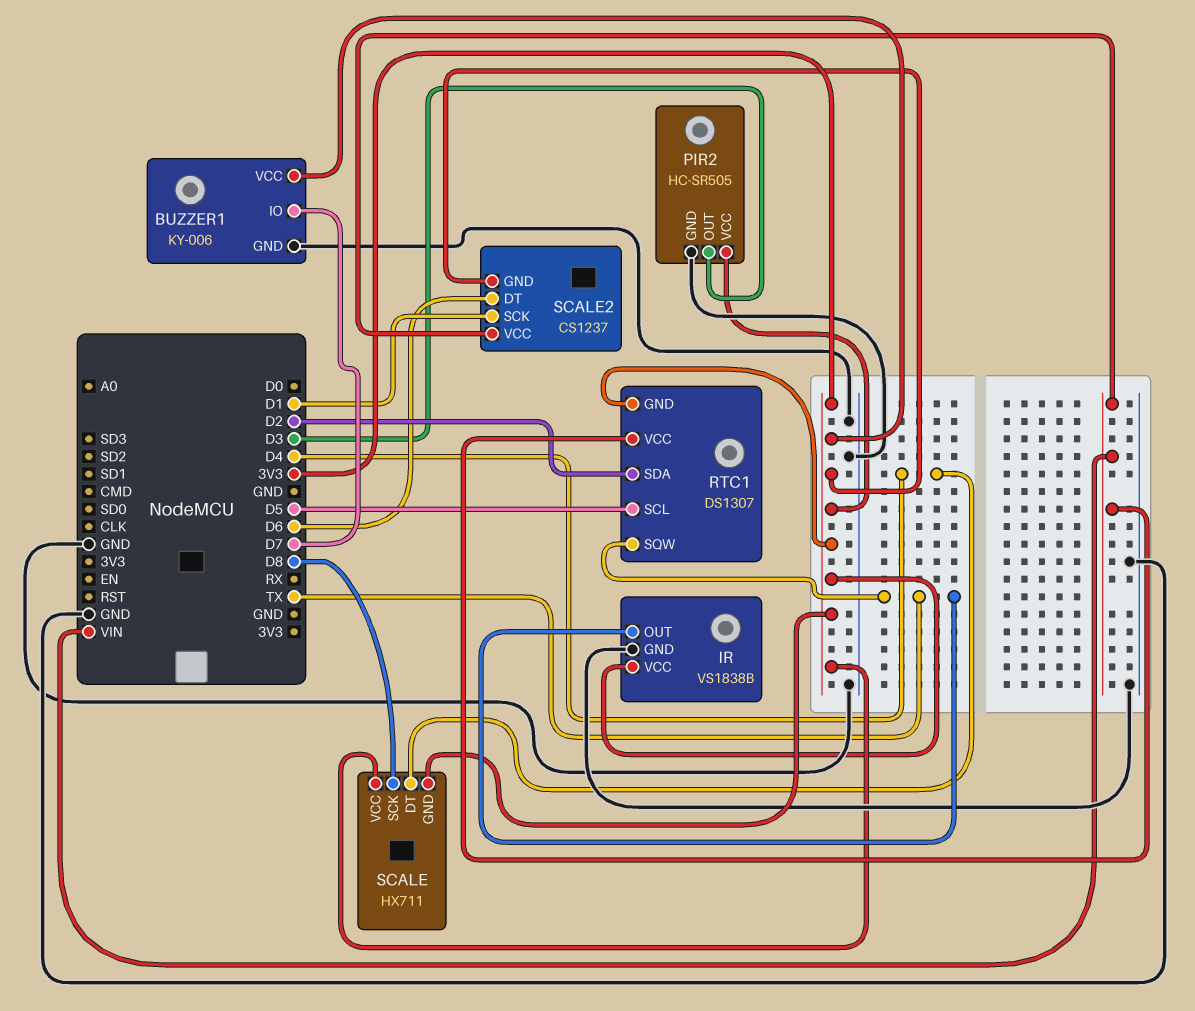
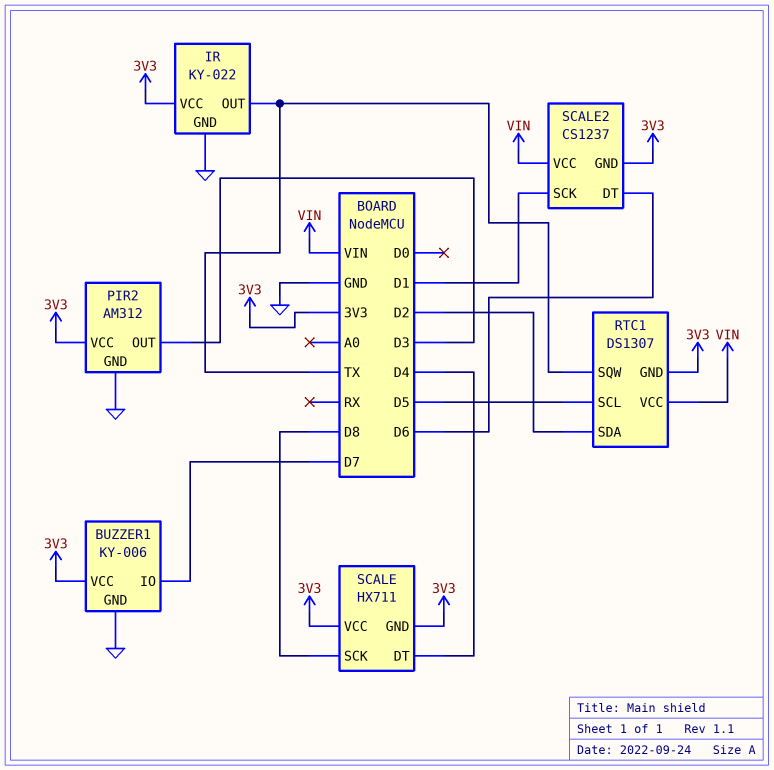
IR: VS1838B -> KY-022
PIR2: HC-SR505 -> AM312

